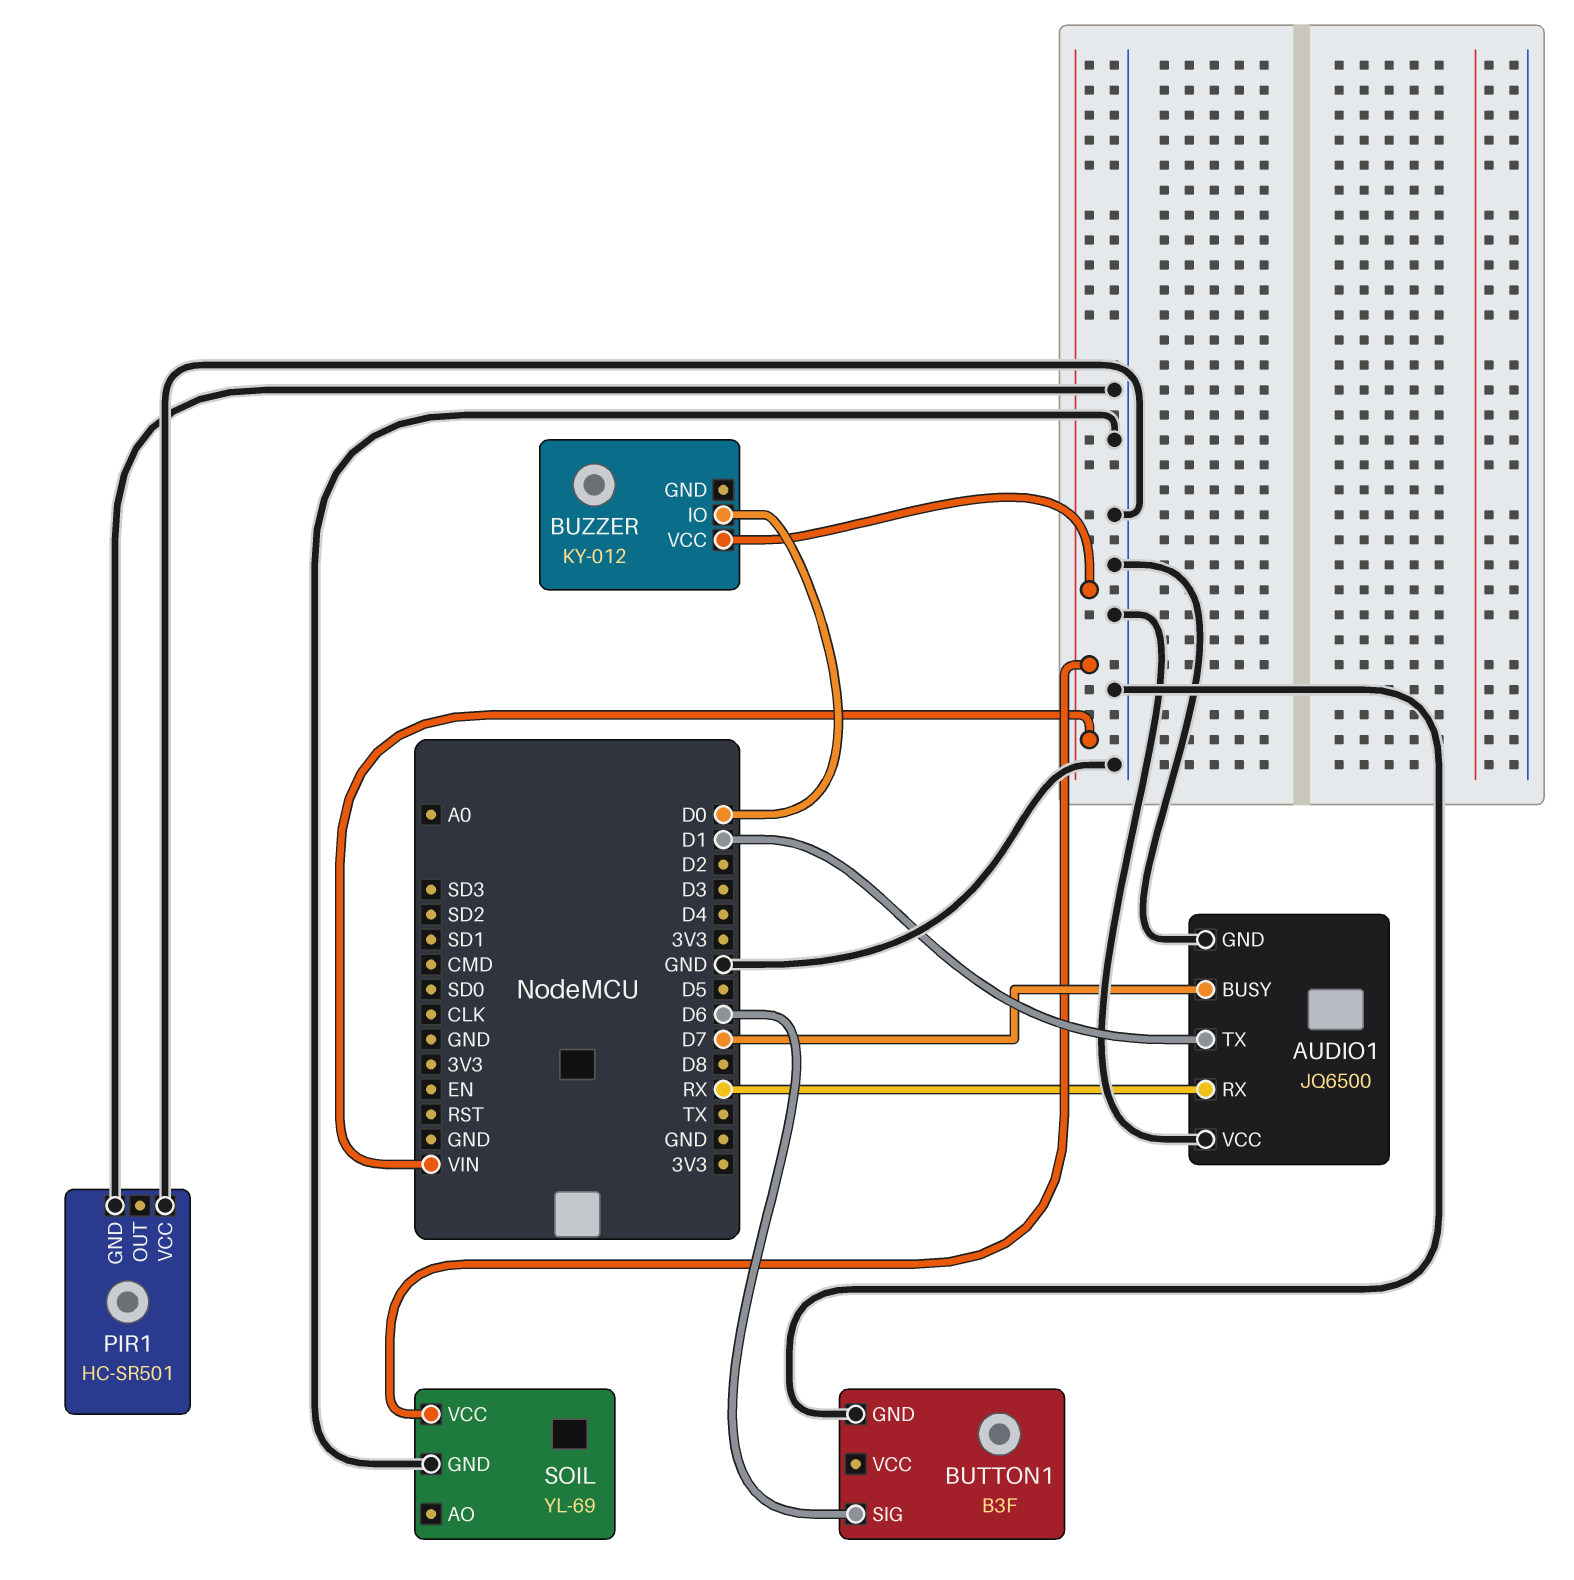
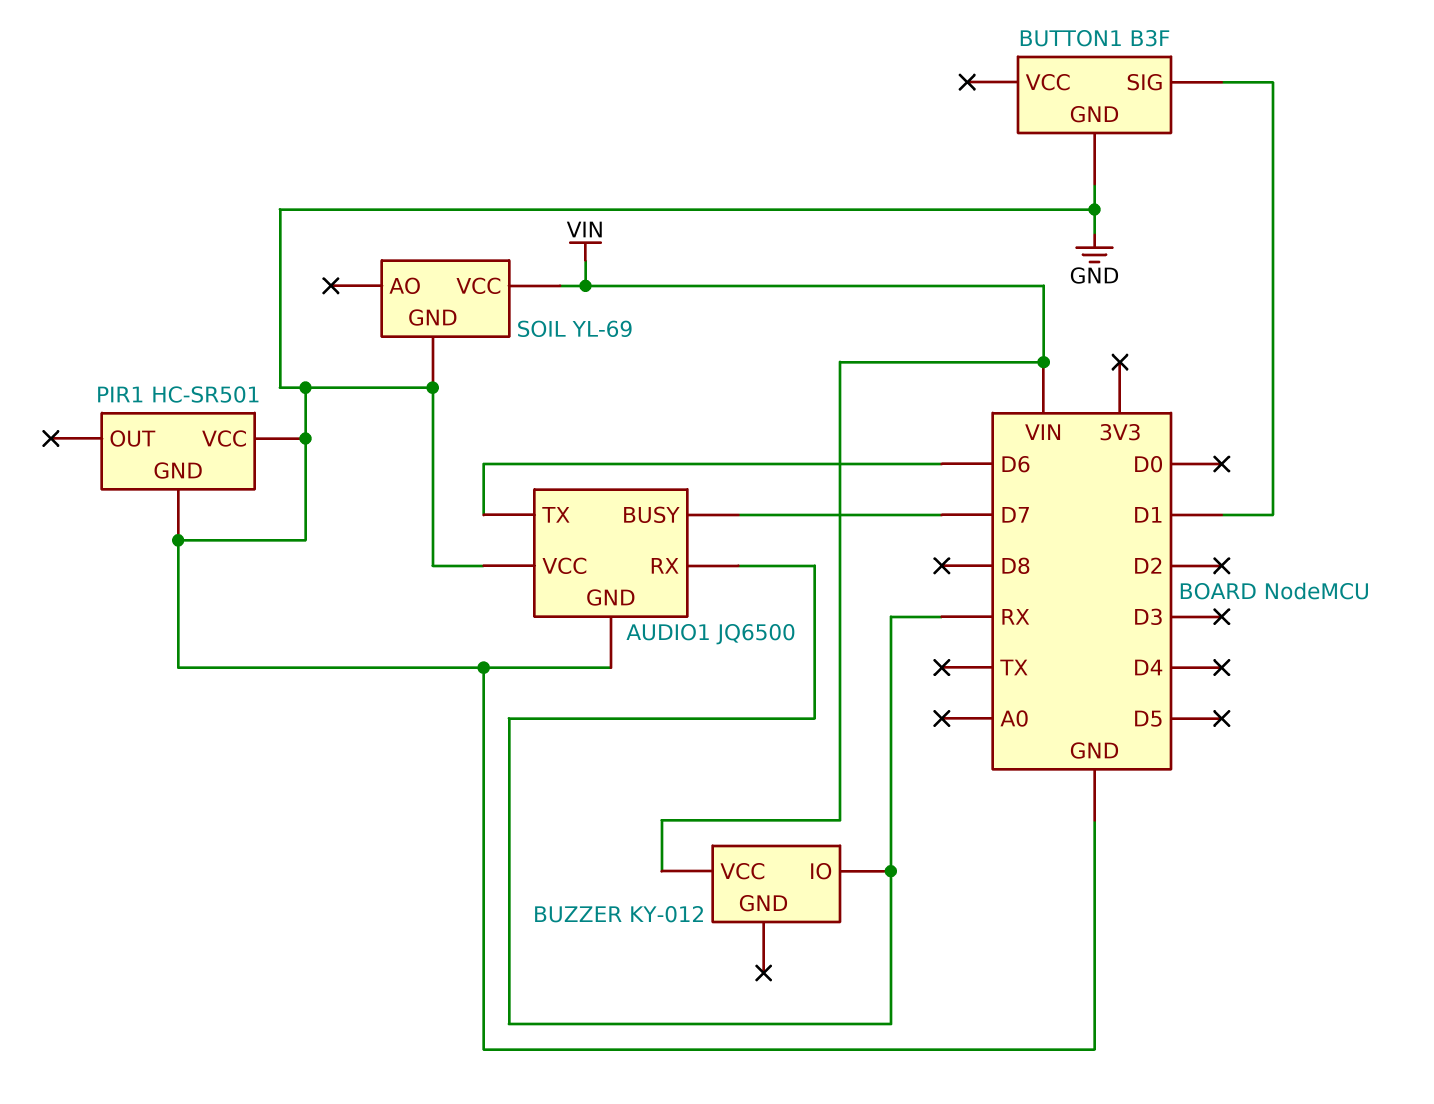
AUDIO1 pin TX: D1 -> D6
BUTTON1 pin SIG: D6 -> D1
BUZZER pin IO: D0 -> RX

